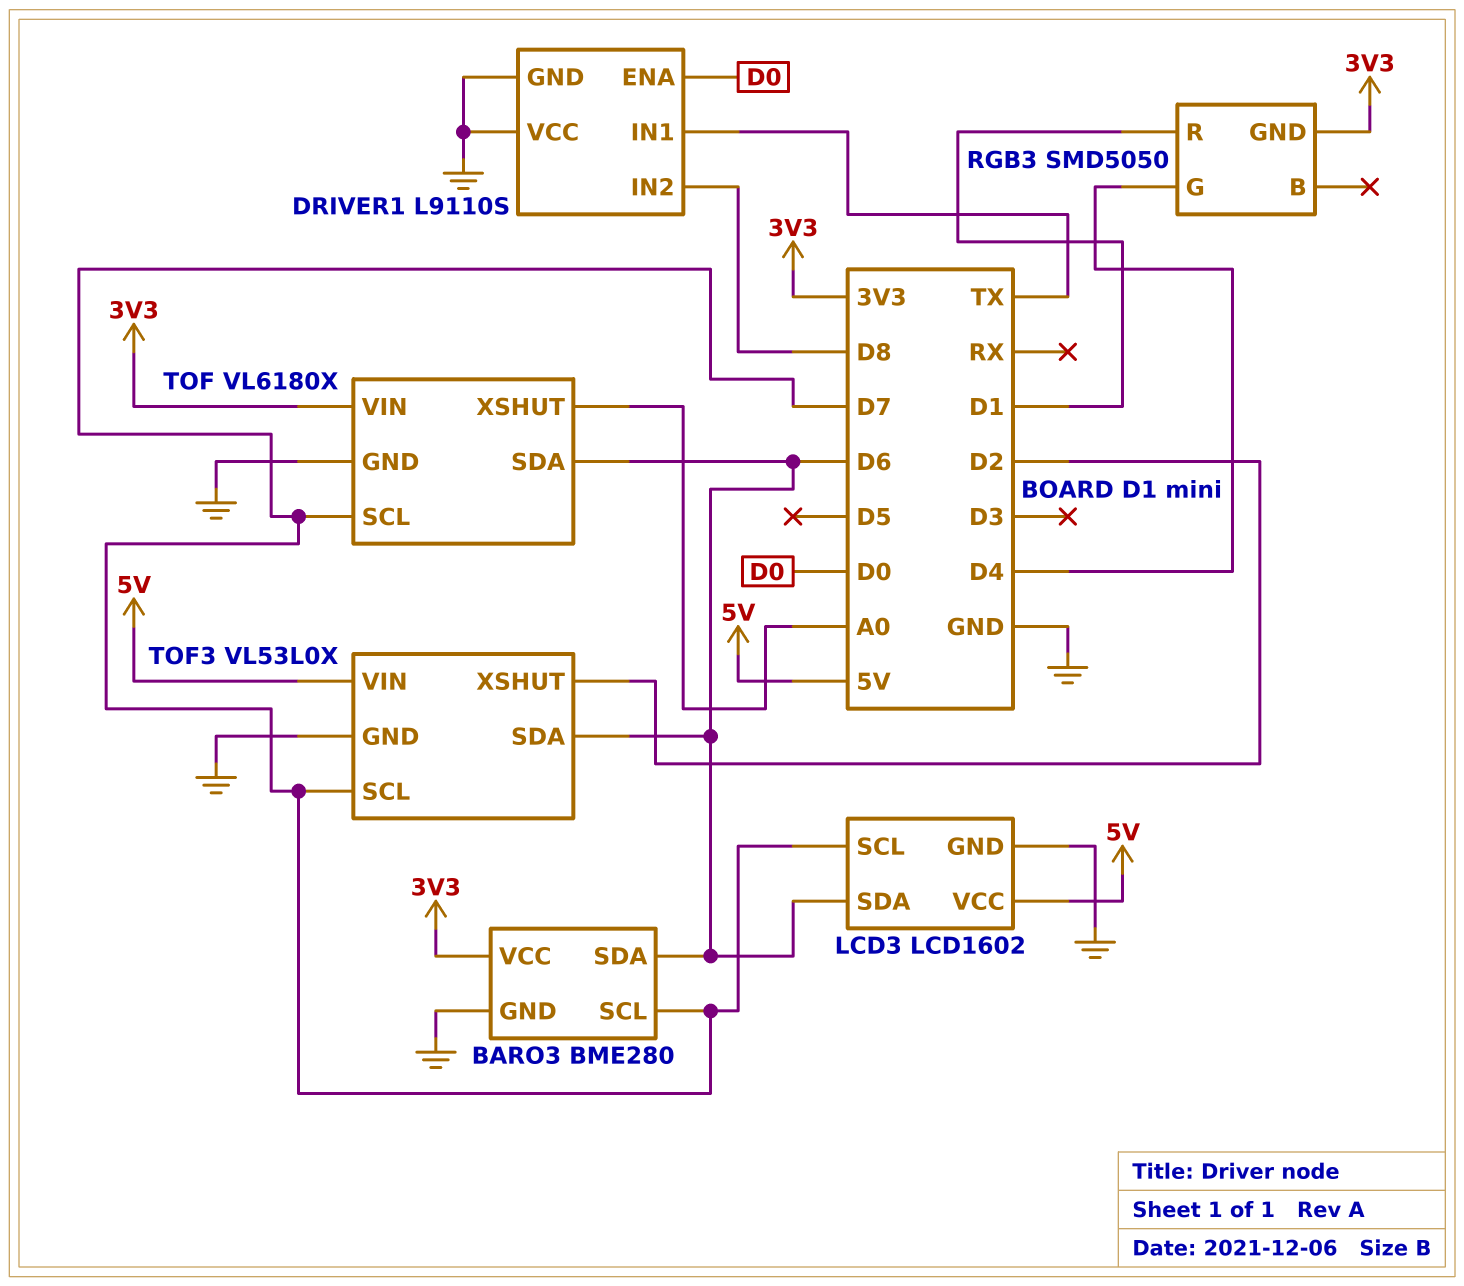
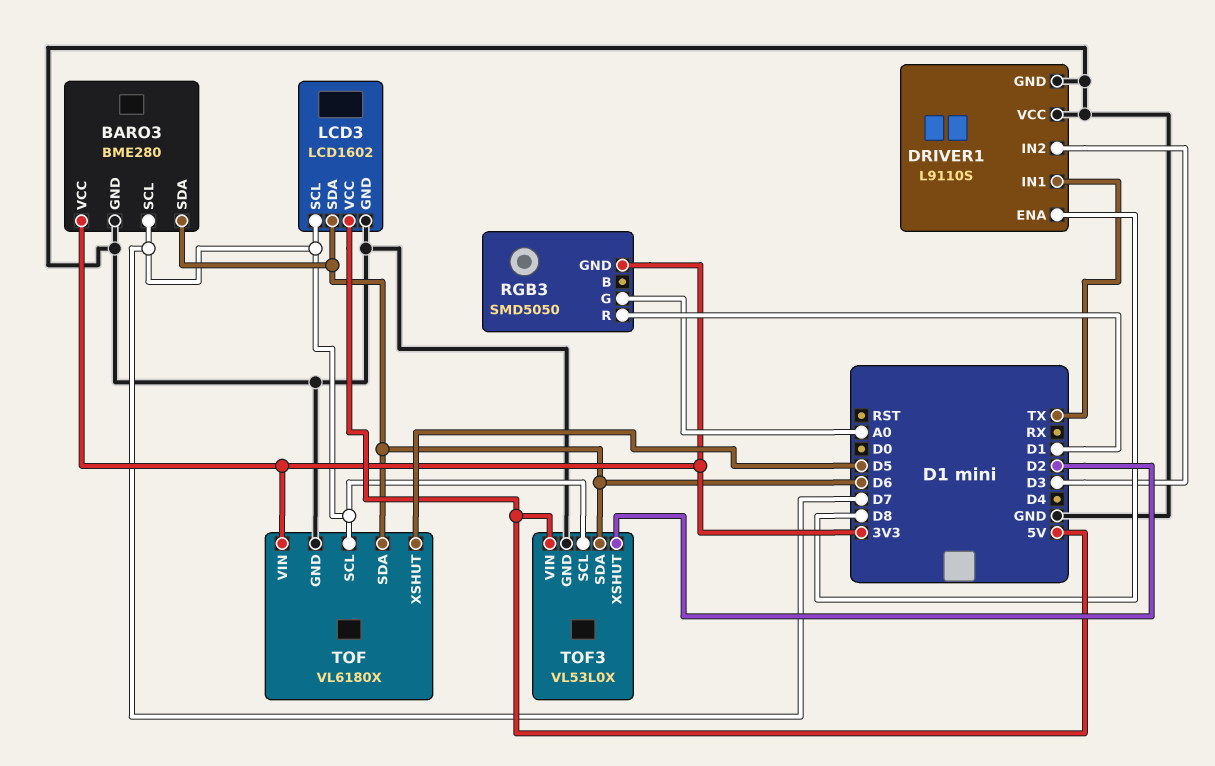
DRIVER1 pin ENA: D0 -> D8
DRIVER1 pin IN2: D8 -> D3
RGB3 pin G: D4 -> A0
TOF pin XSHUT: A0 -> D5

